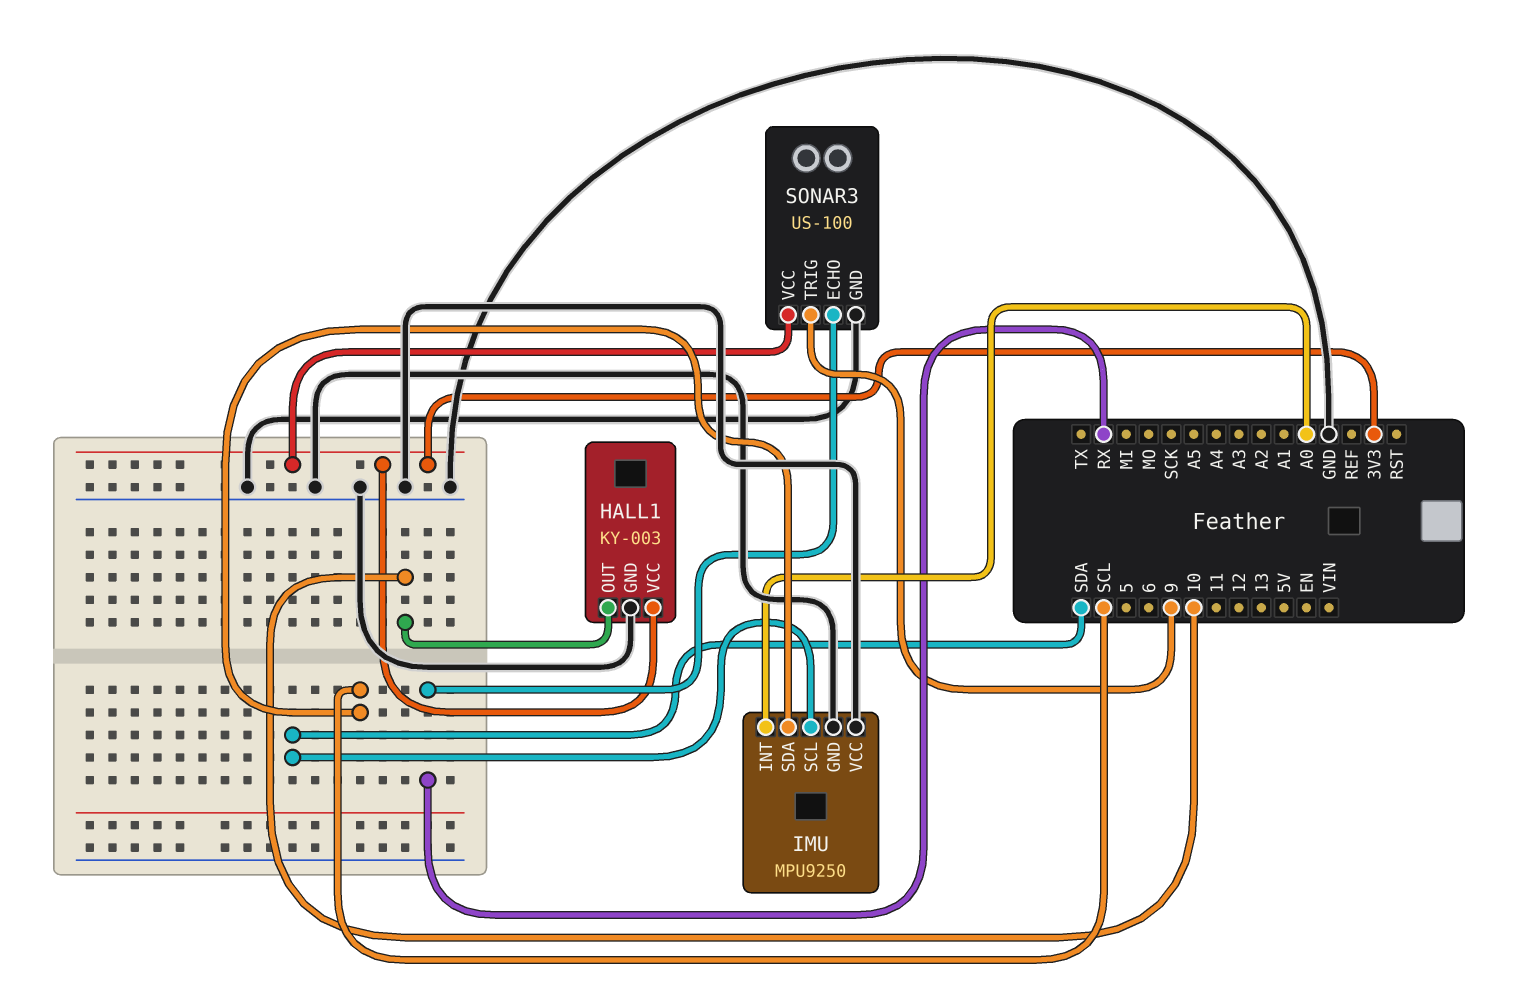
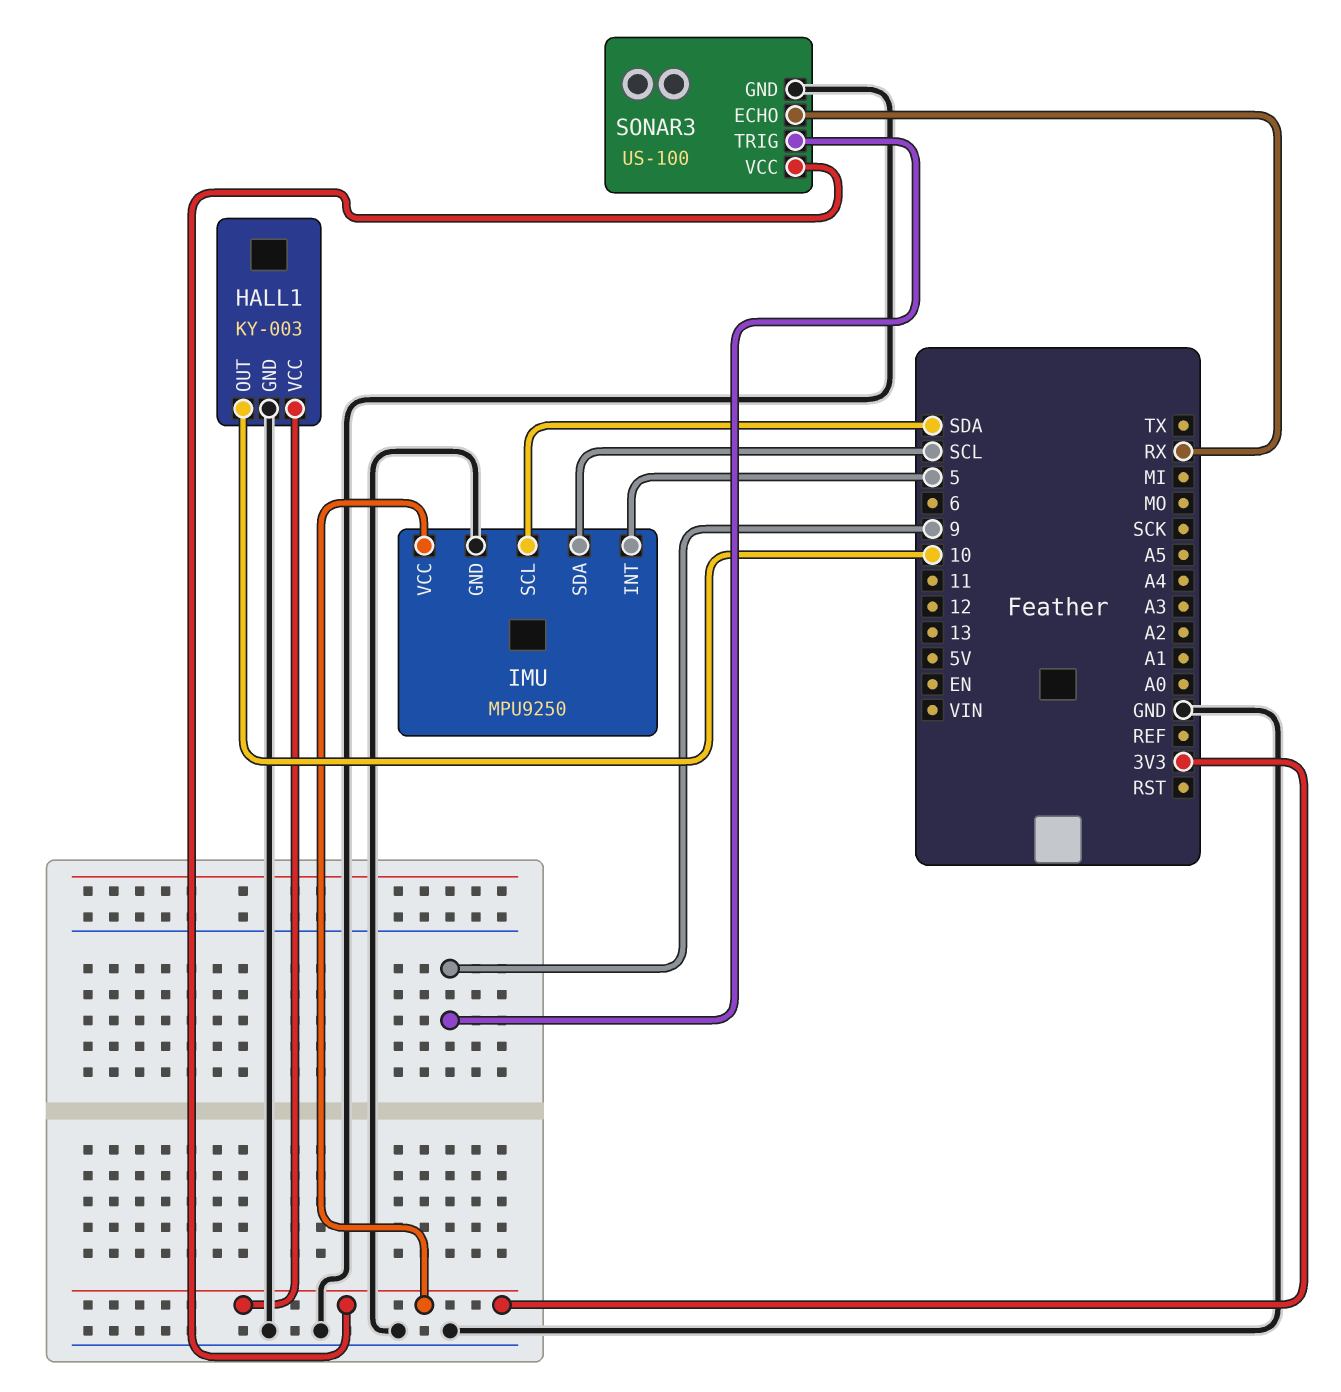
IMU pin INT: A0 -> 5
IMU pin VCC: GND -> 3V3

